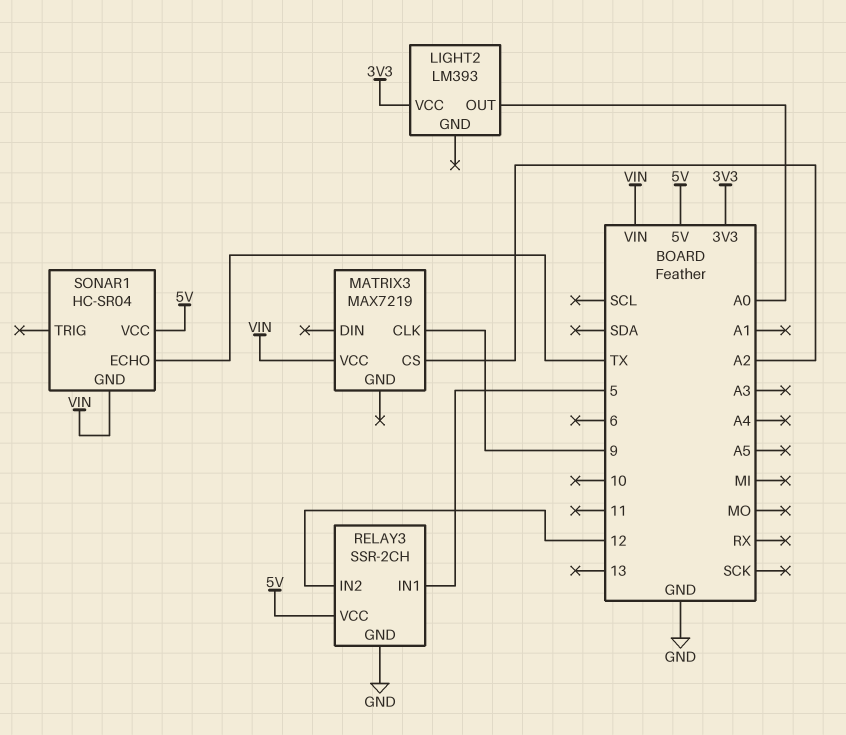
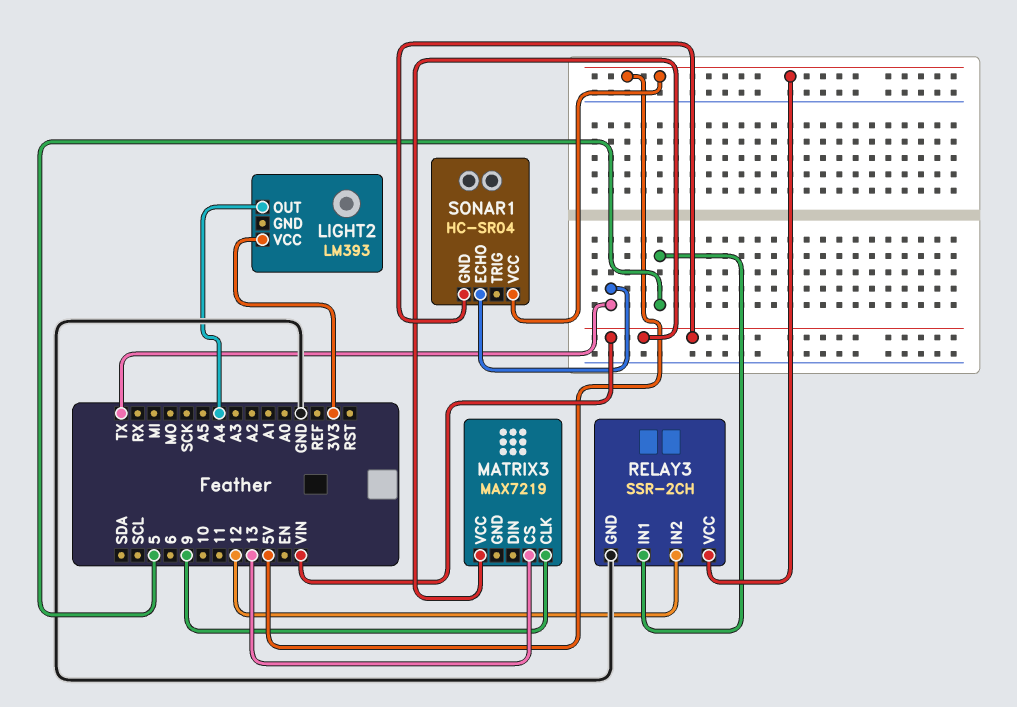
LIGHT2 pin OUT: A0 -> A4
MATRIX3 pin CS: A2 -> 13

